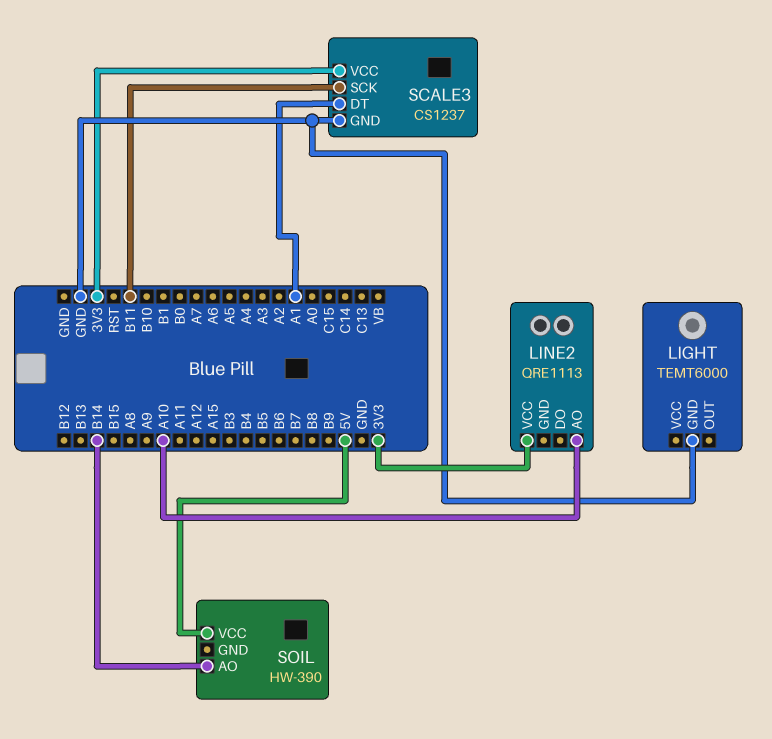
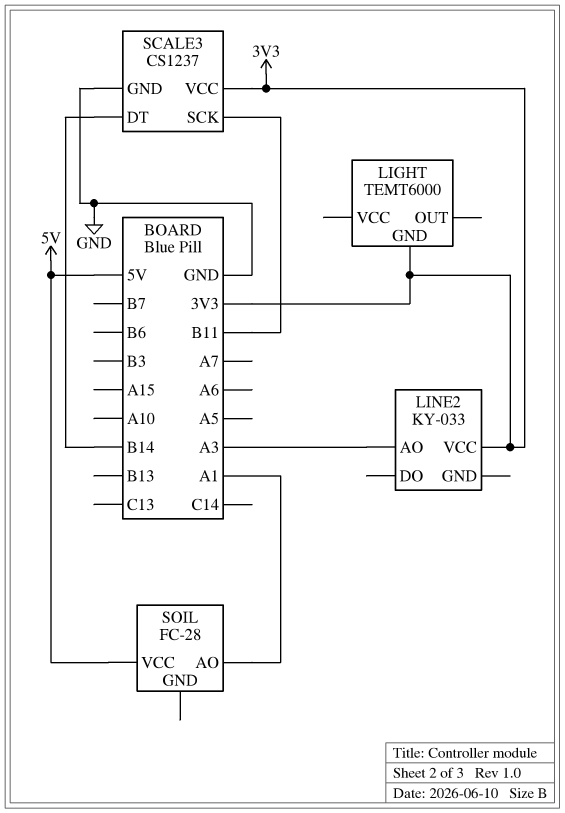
LIGHT pin GND: GND -> 3V3
LINE2: QRE1113 -> KY-033
LINE2 pin AO: A10 -> A3
SCALE3 pin DT: A1 -> B14
SOIL: HW-390 -> FC-28
SOIL pin AO: B14 -> A1

